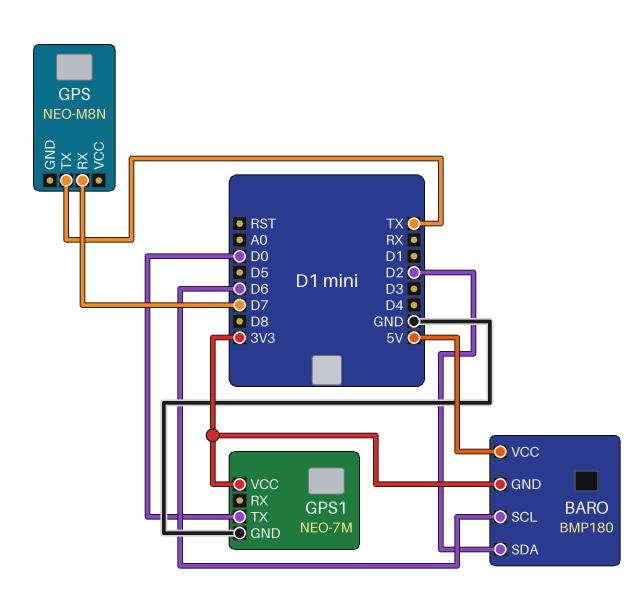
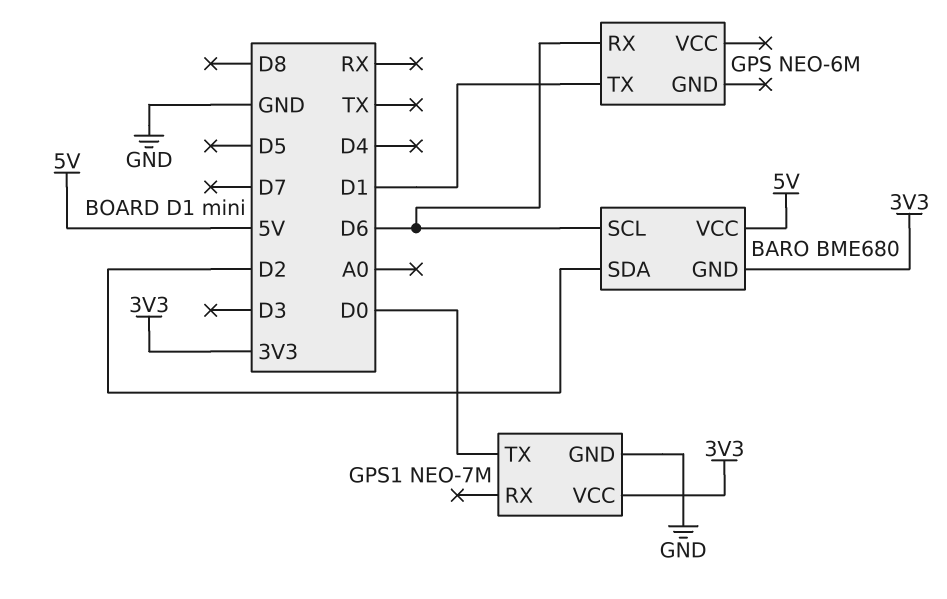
BARO: BMP180 -> BME680
GPS: NEO-M8N -> NEO-6M
GPS pin RX: D7 -> D6
GPS pin TX: TX -> D1

